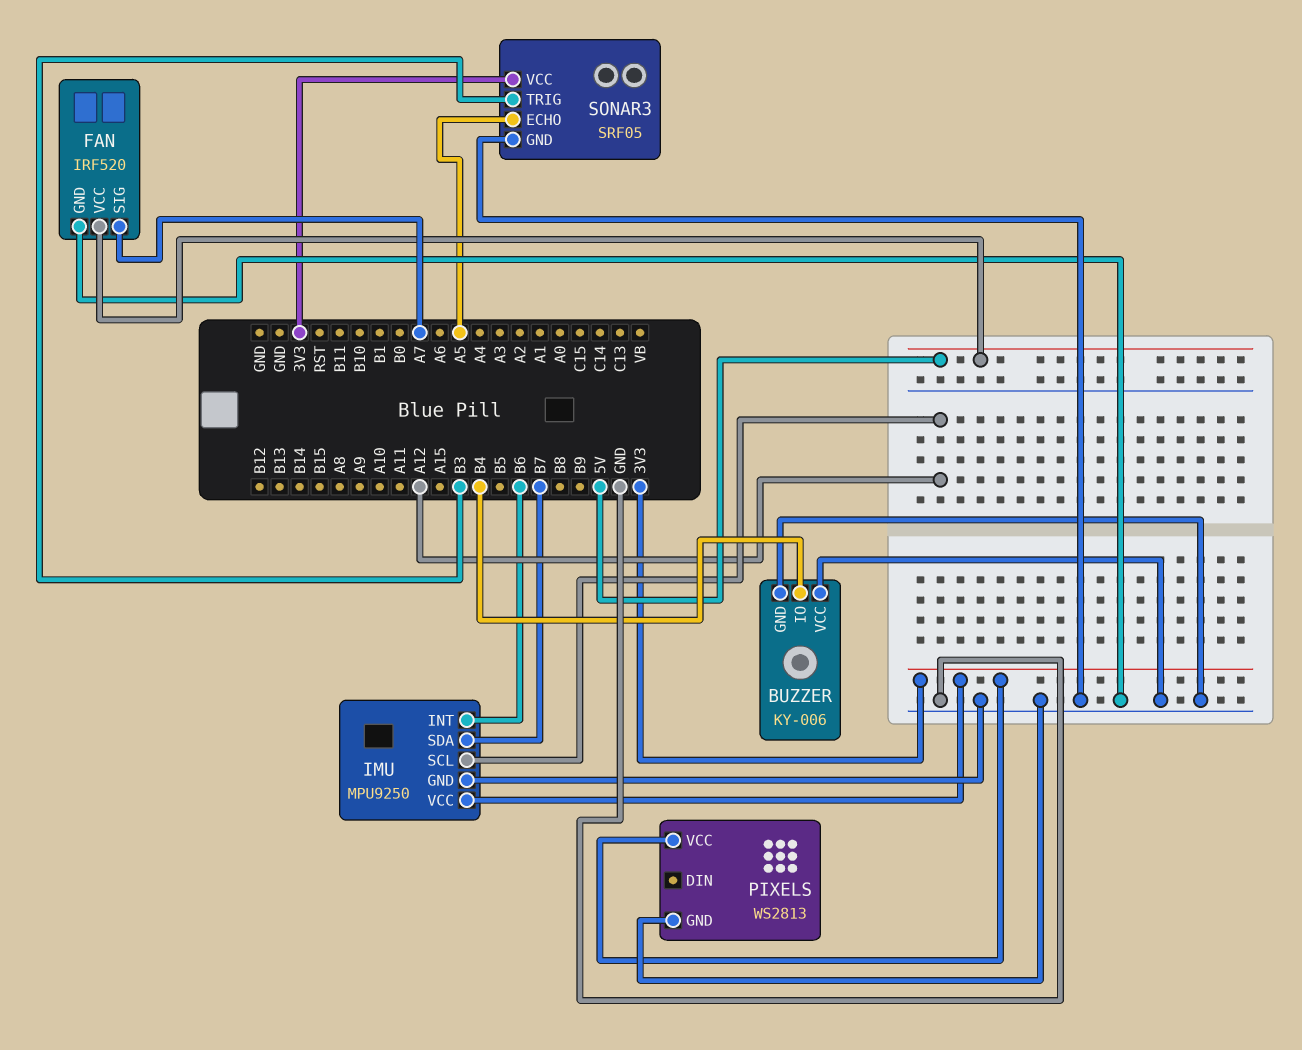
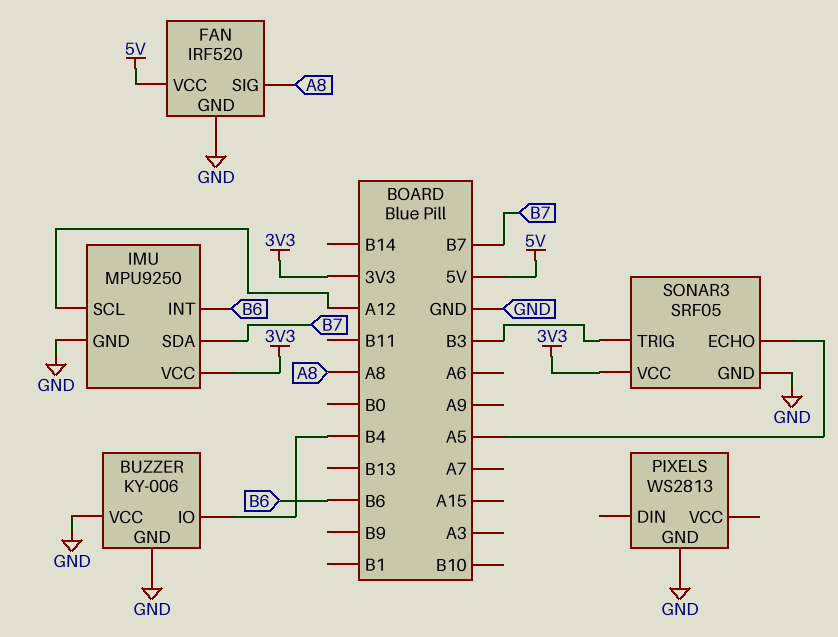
FAN pin SIG: A7 -> A8
PIXELS pin VCC: 3V3 -> none

